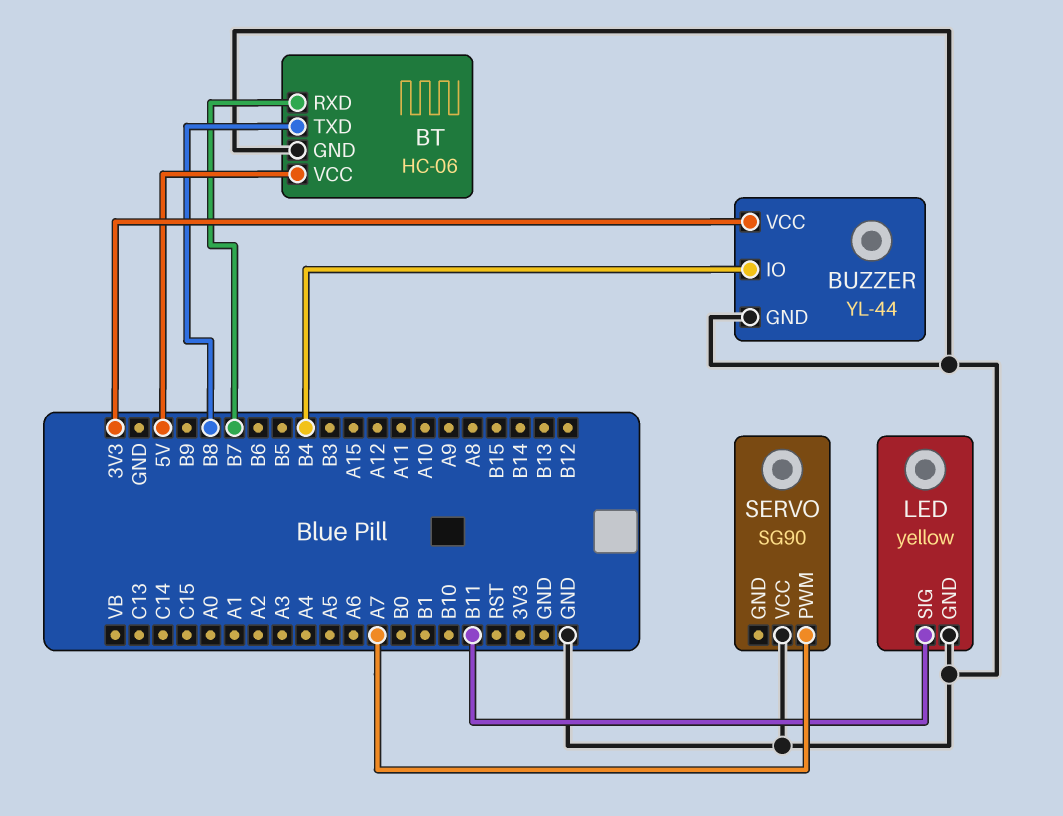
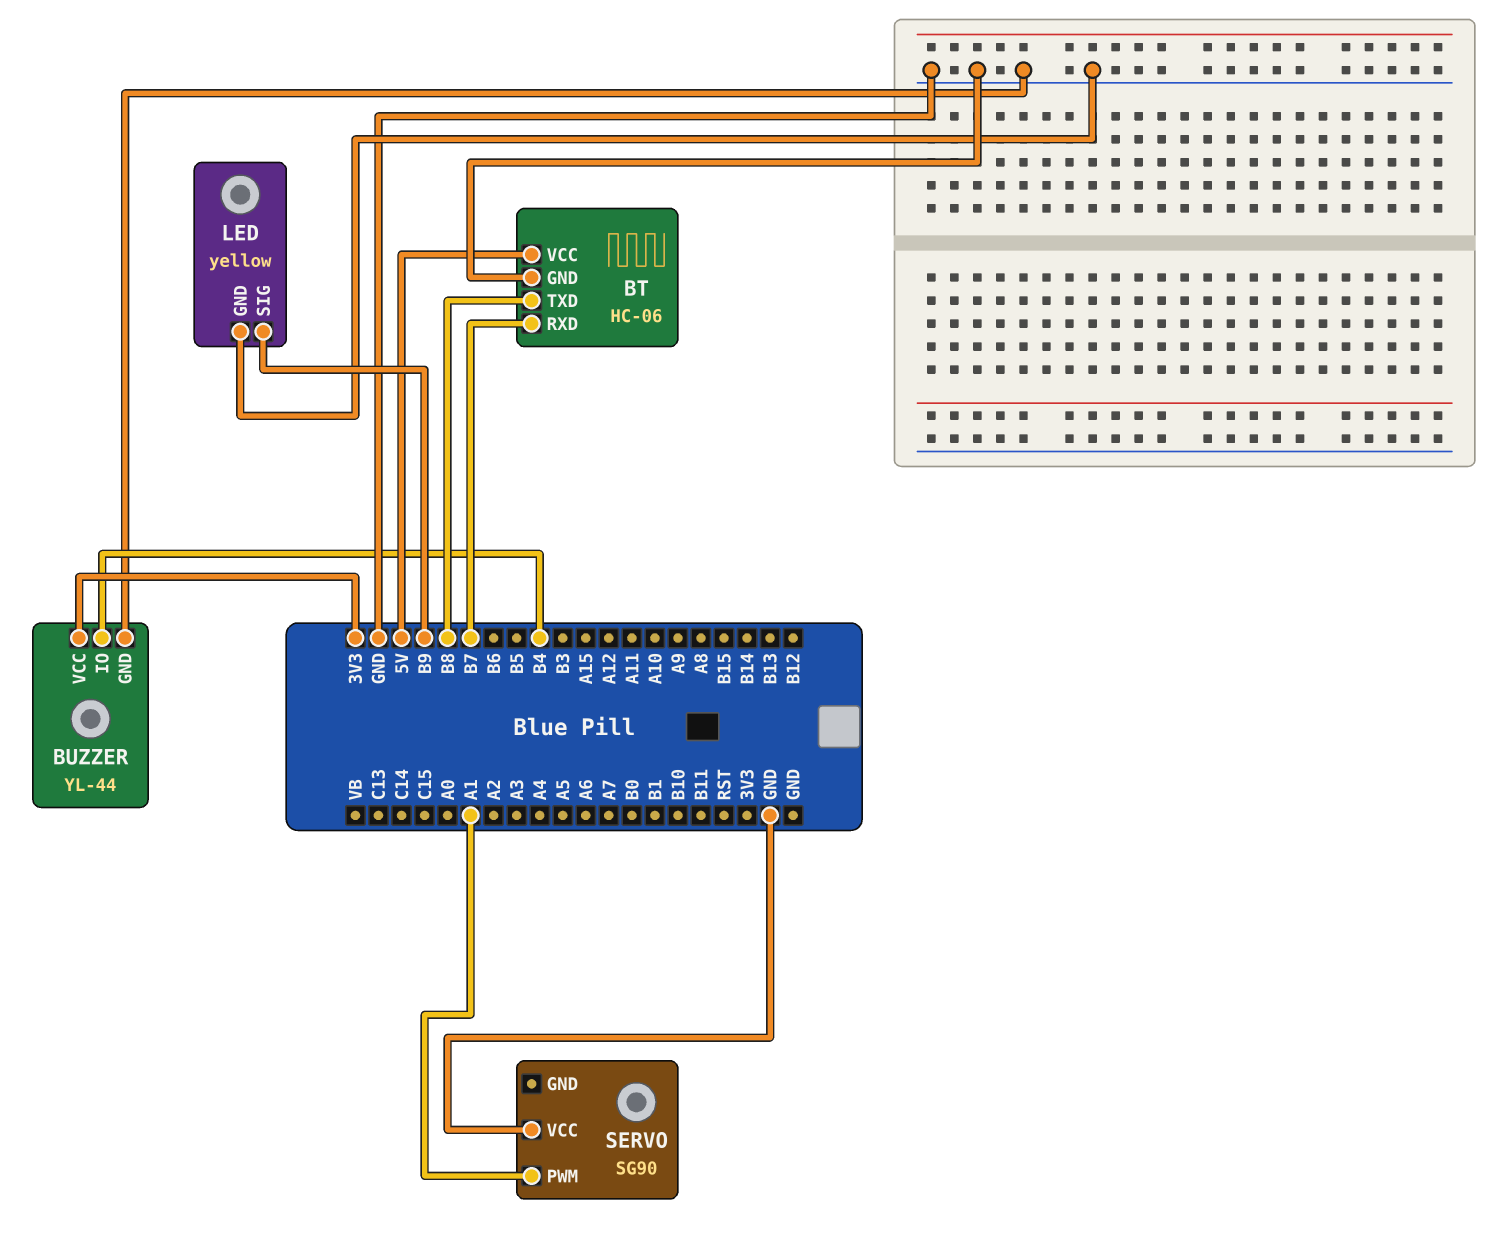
LED pin SIG: B11 -> B9
SERVO pin PWM: A7 -> A1

